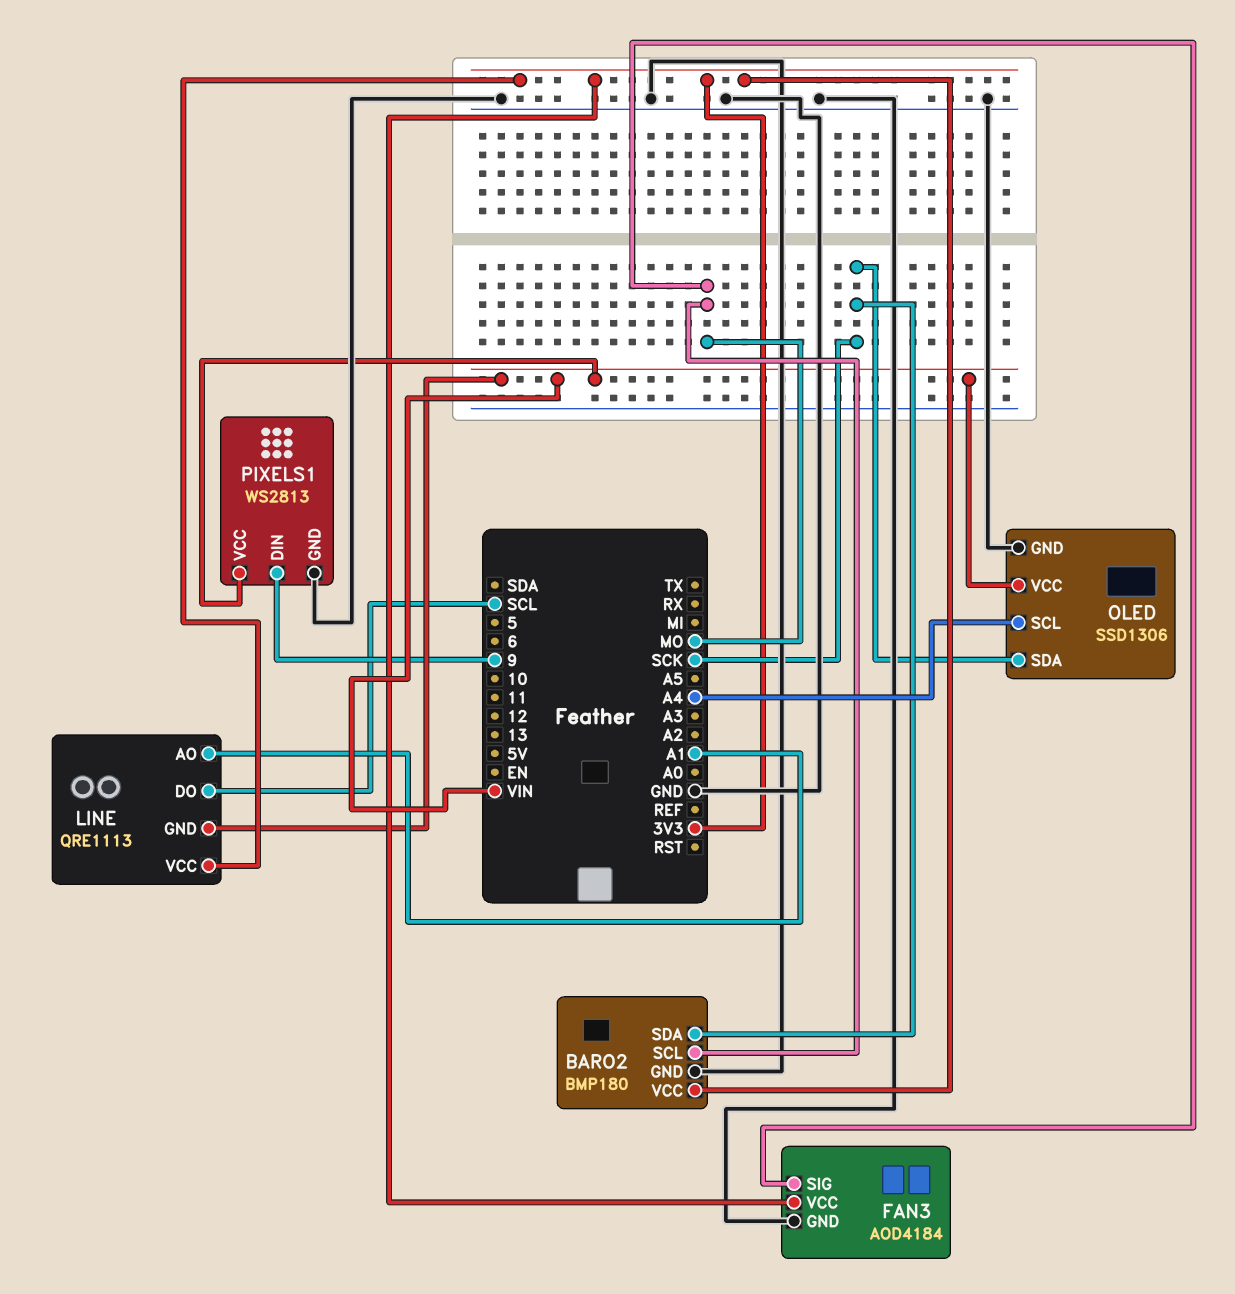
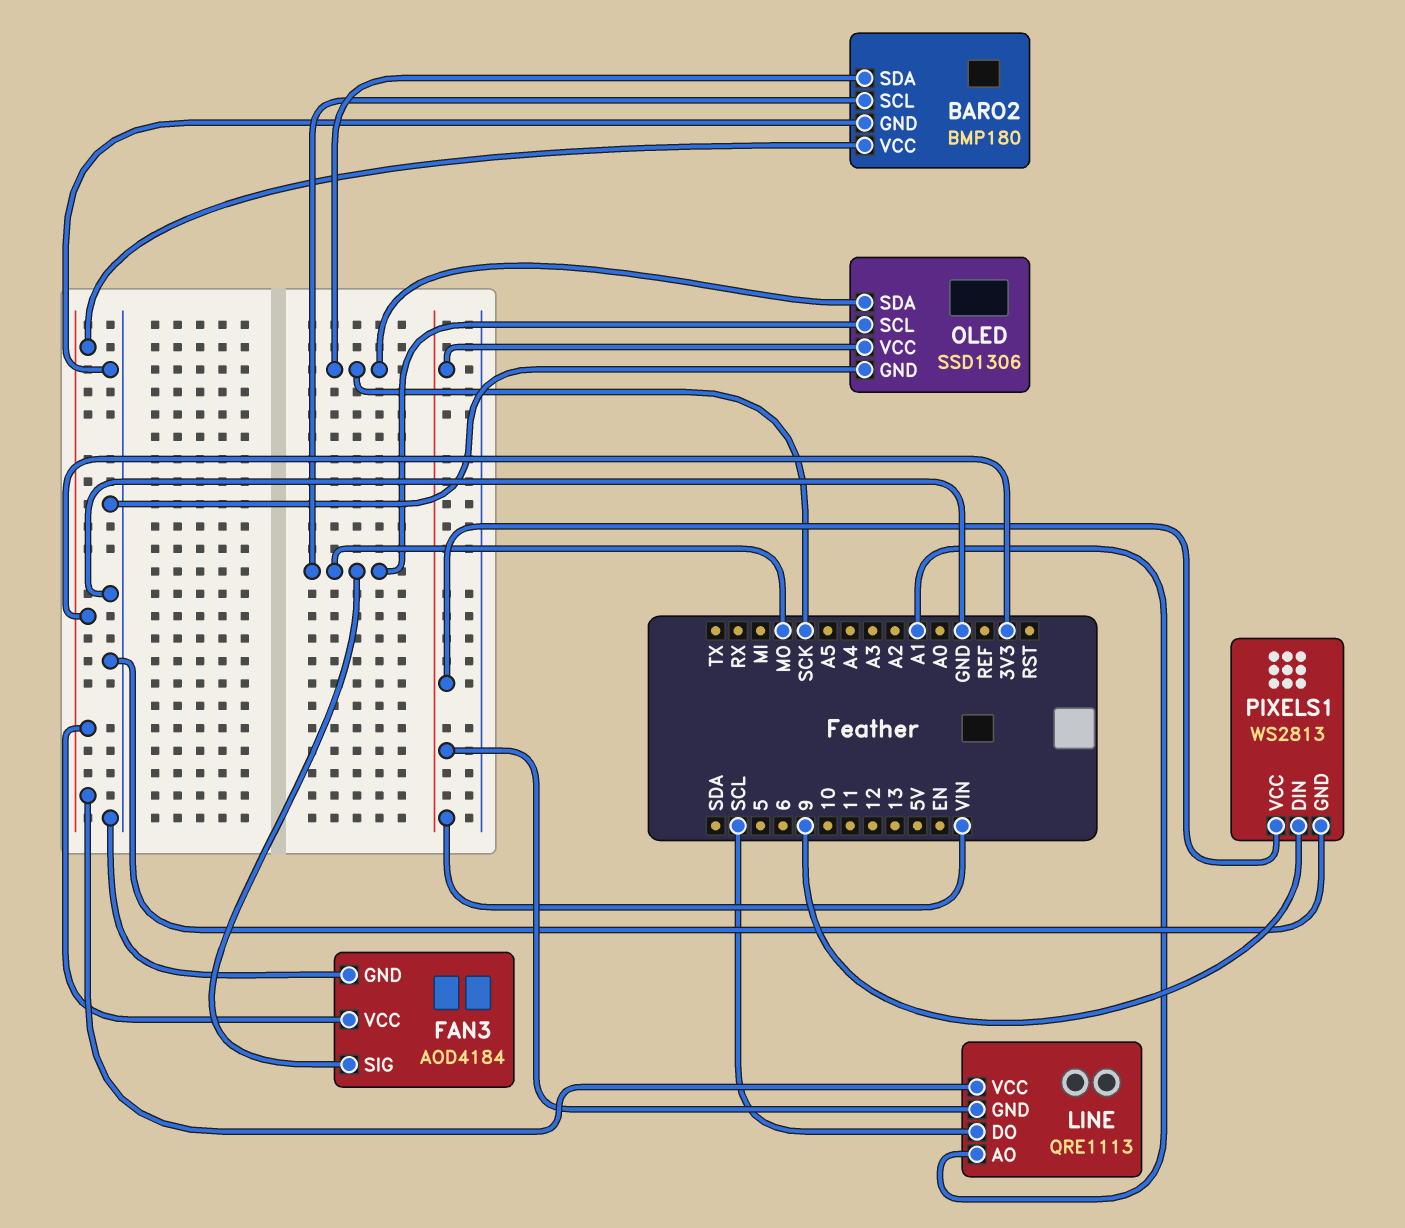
OLED pin SCL: A4 -> MO

